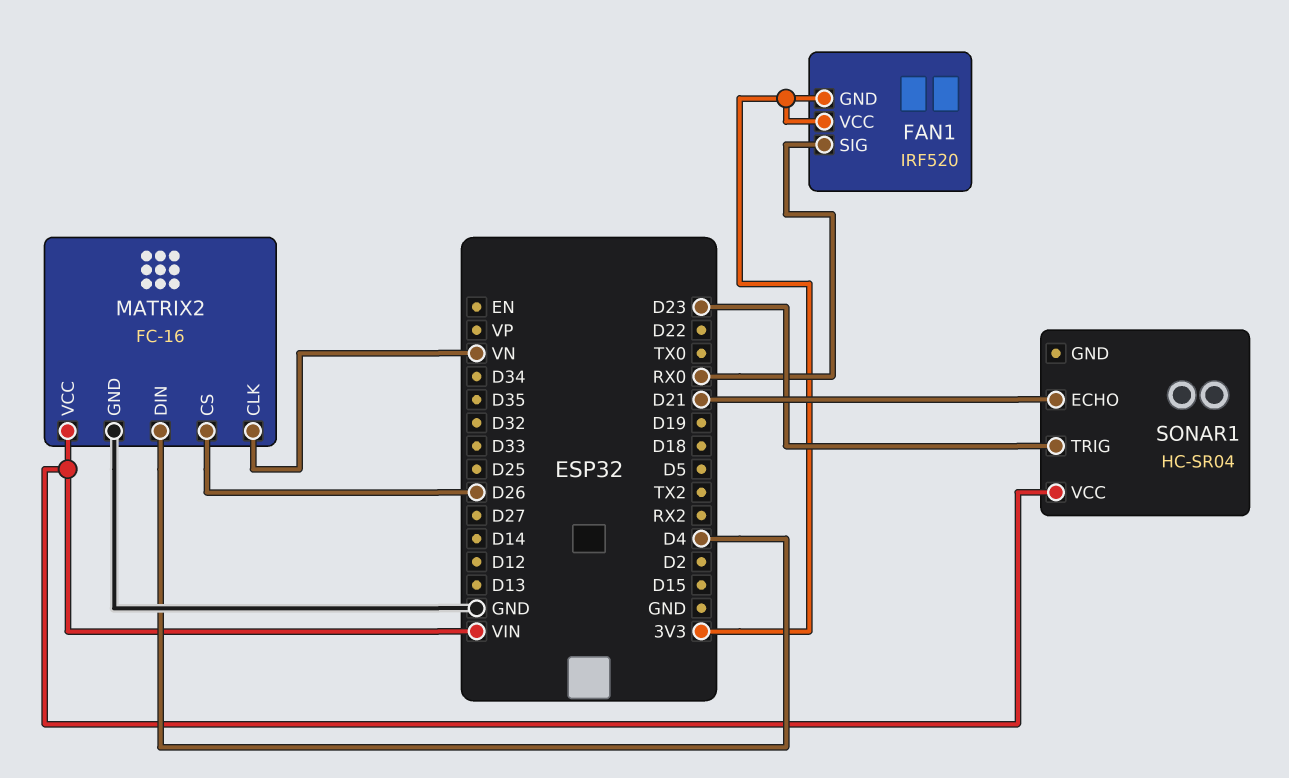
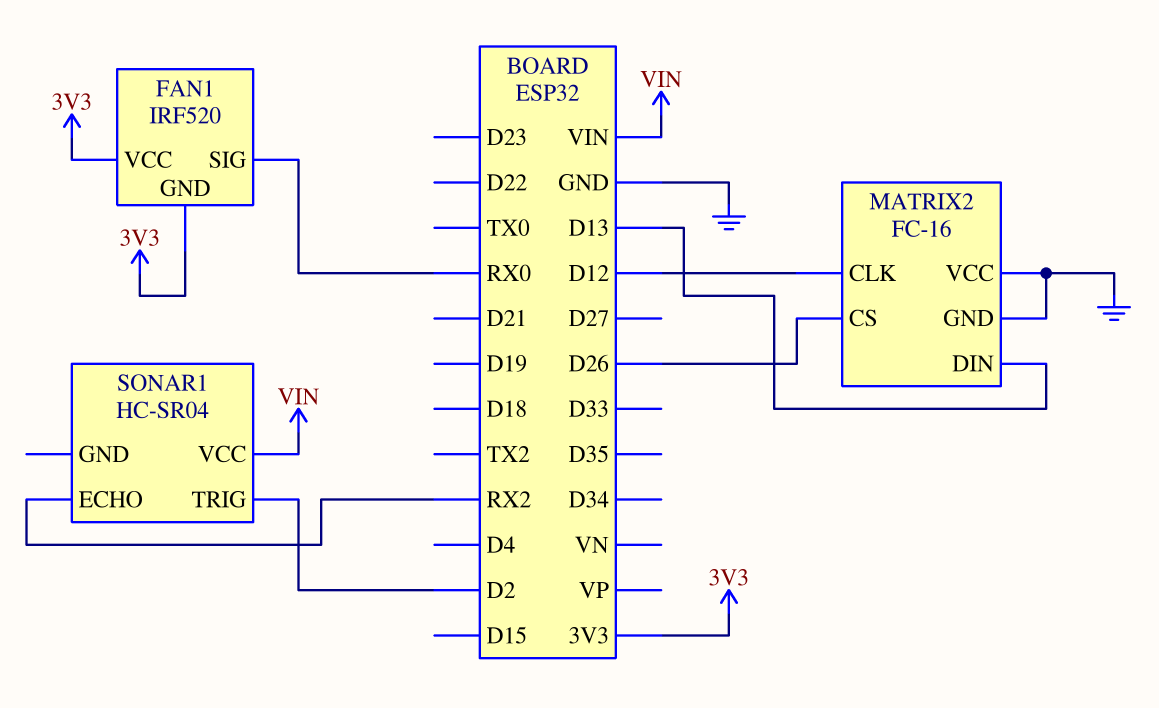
MATRIX2 pin CLK: VN -> D12
MATRIX2 pin DIN: D4 -> D13
MATRIX2 pin VCC: VIN -> GND
SONAR1 pin ECHO: D21 -> RX2
SONAR1 pin TRIG: D23 -> D2

